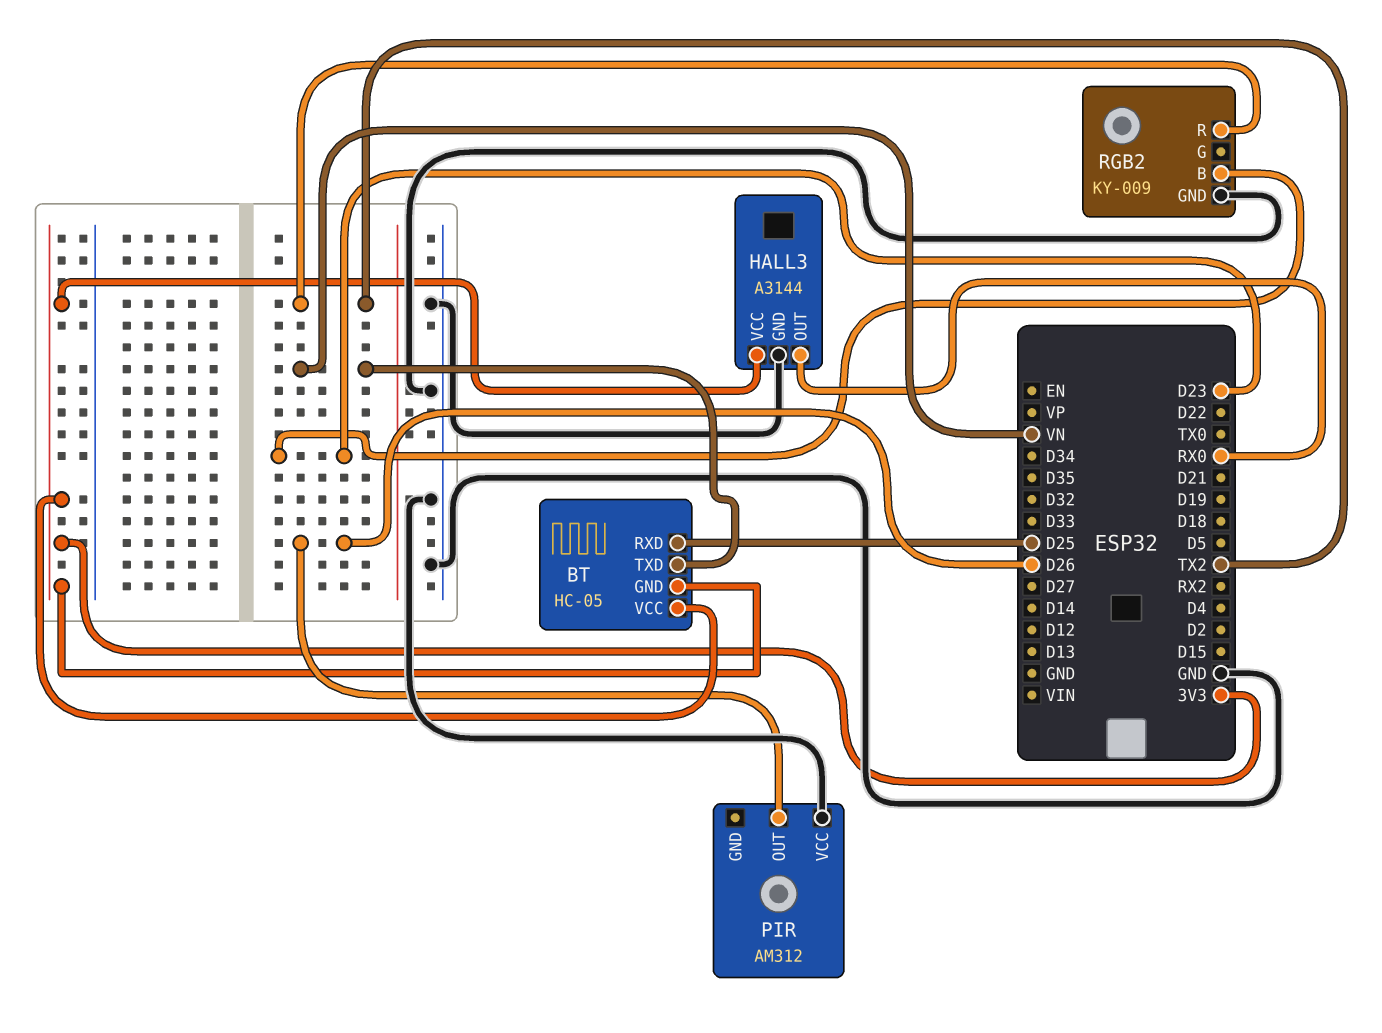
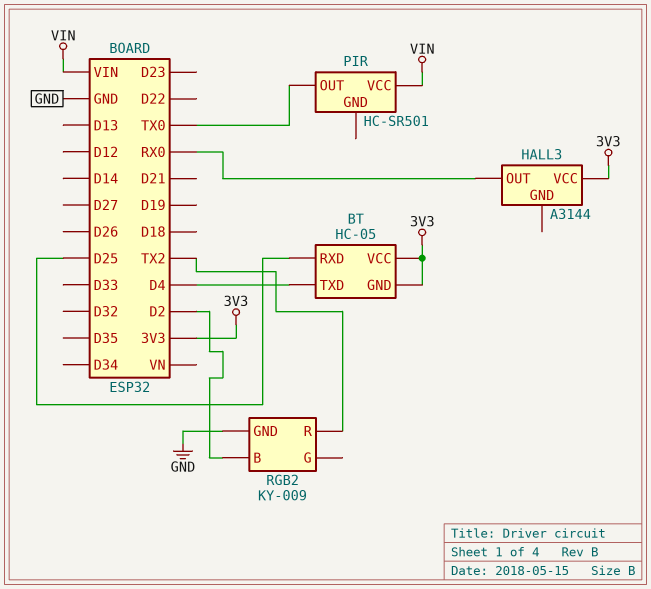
BT pin TXD: VN -> D4
HALL3 pin GND: GND -> none
PIR: AM312 -> HC-SR501
PIR pin OUT: D26 -> TX0
PIR pin VCC: GND -> VIN
RGB2 pin B: D23 -> D2

